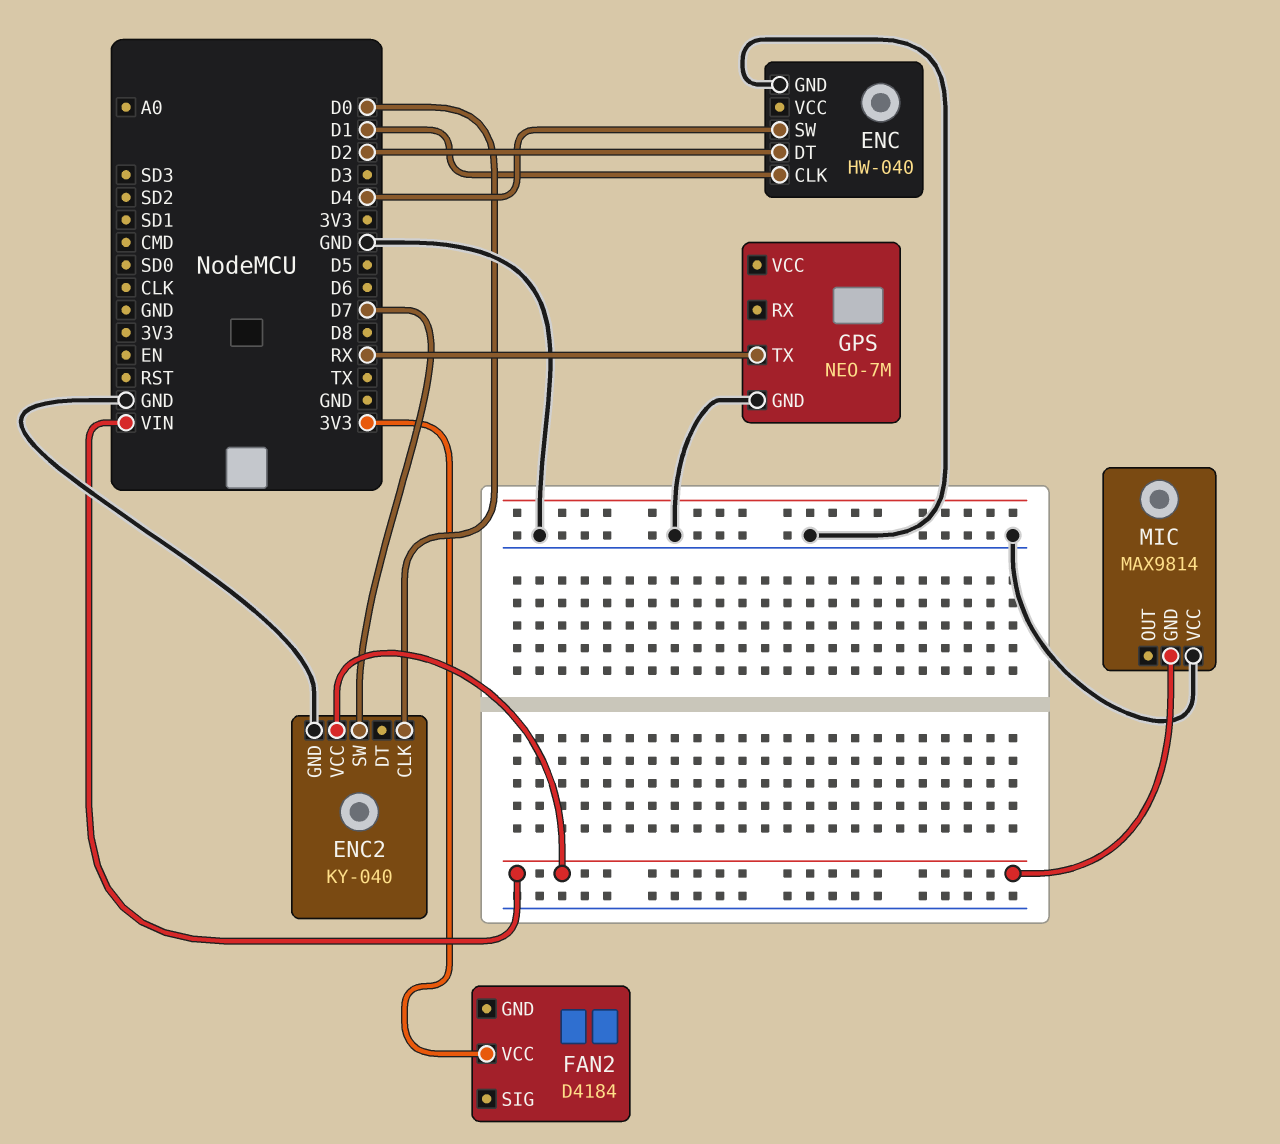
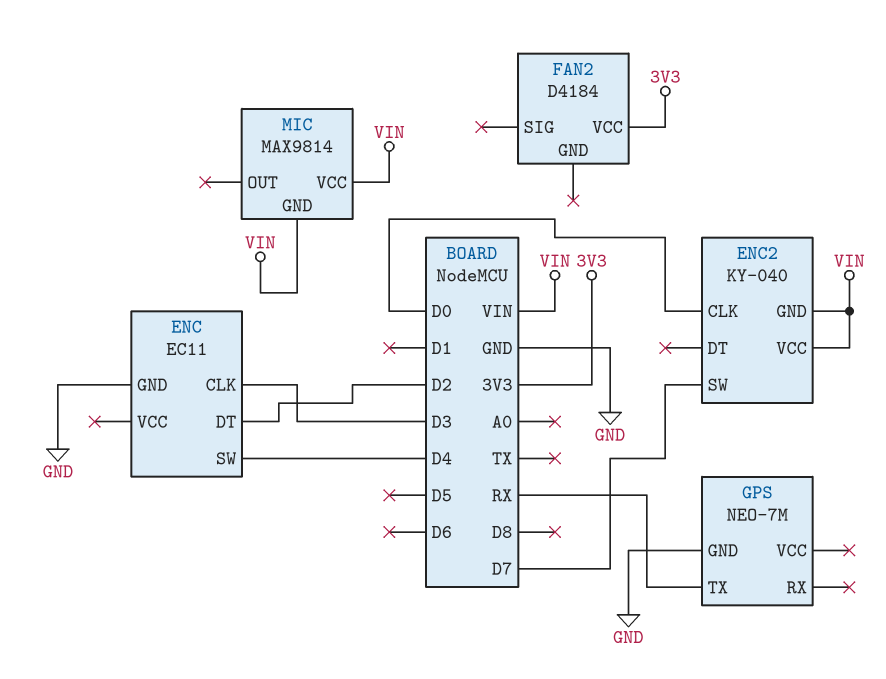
ENC: HW-040 -> EC11
ENC pin CLK: D1 -> D3
ENC2 pin GND: GND -> VIN
MIC pin VCC: GND -> VIN

